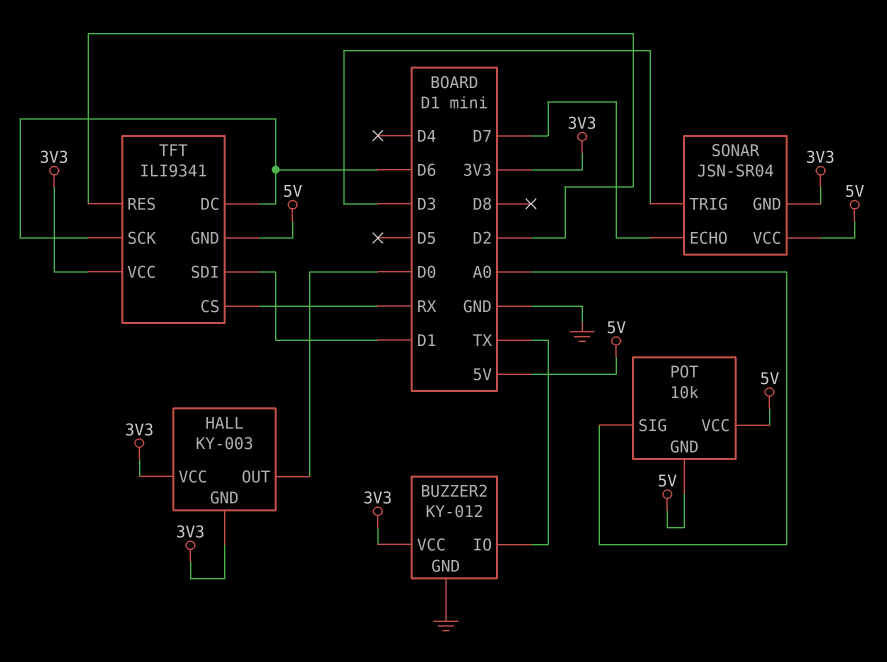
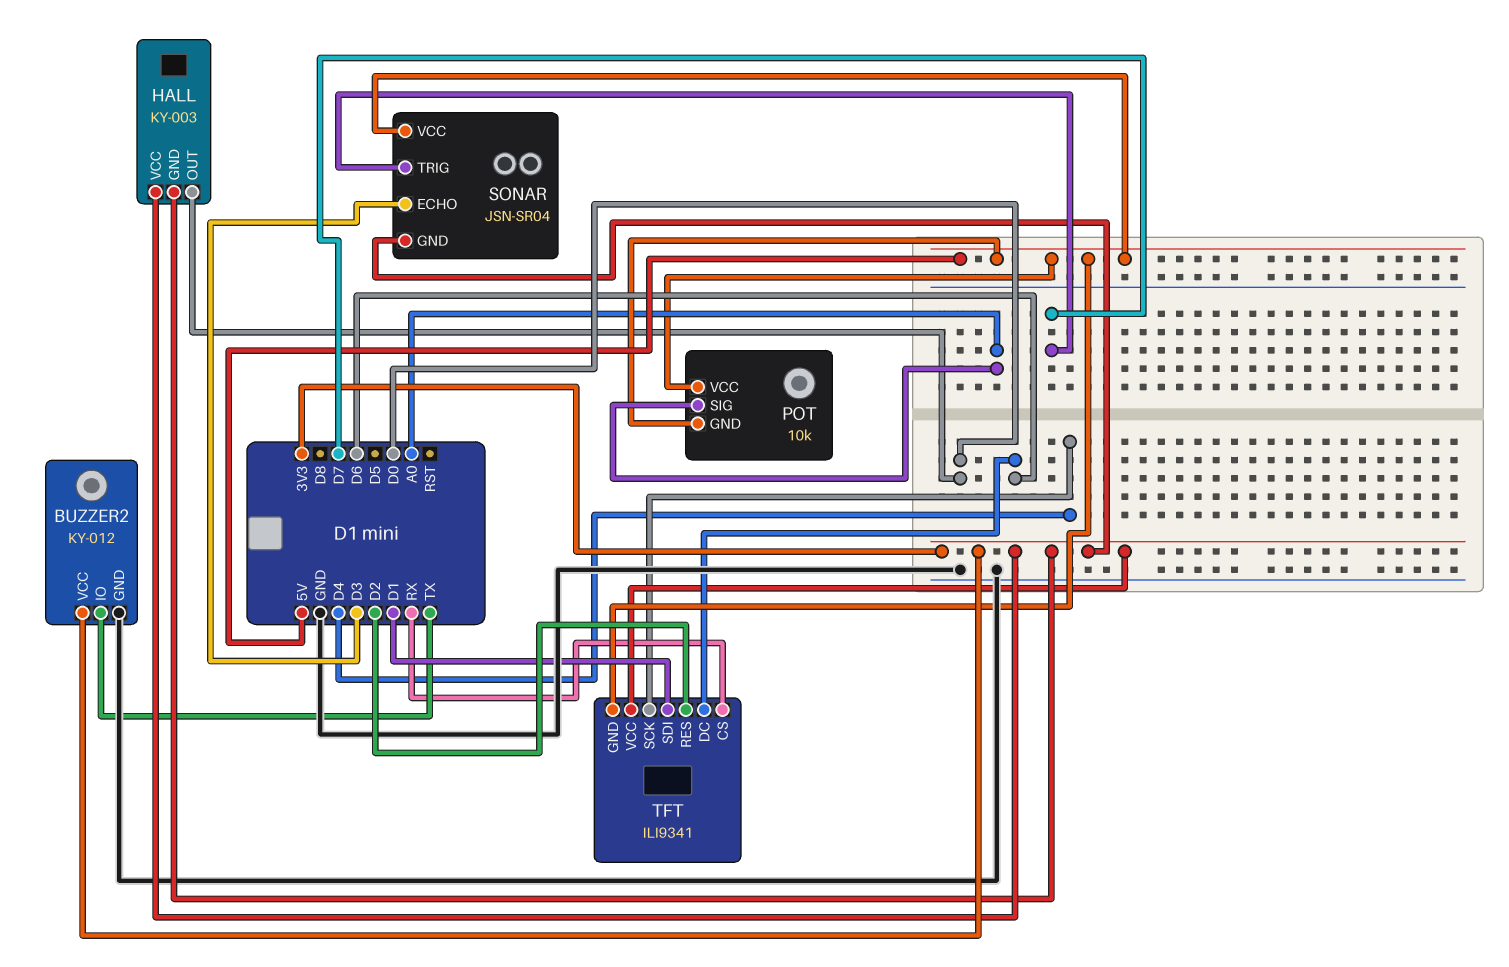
SONAR pin ECHO: D7 -> D3
SONAR pin TRIG: D3 -> D7
TFT pin SCK: D6 -> D4

